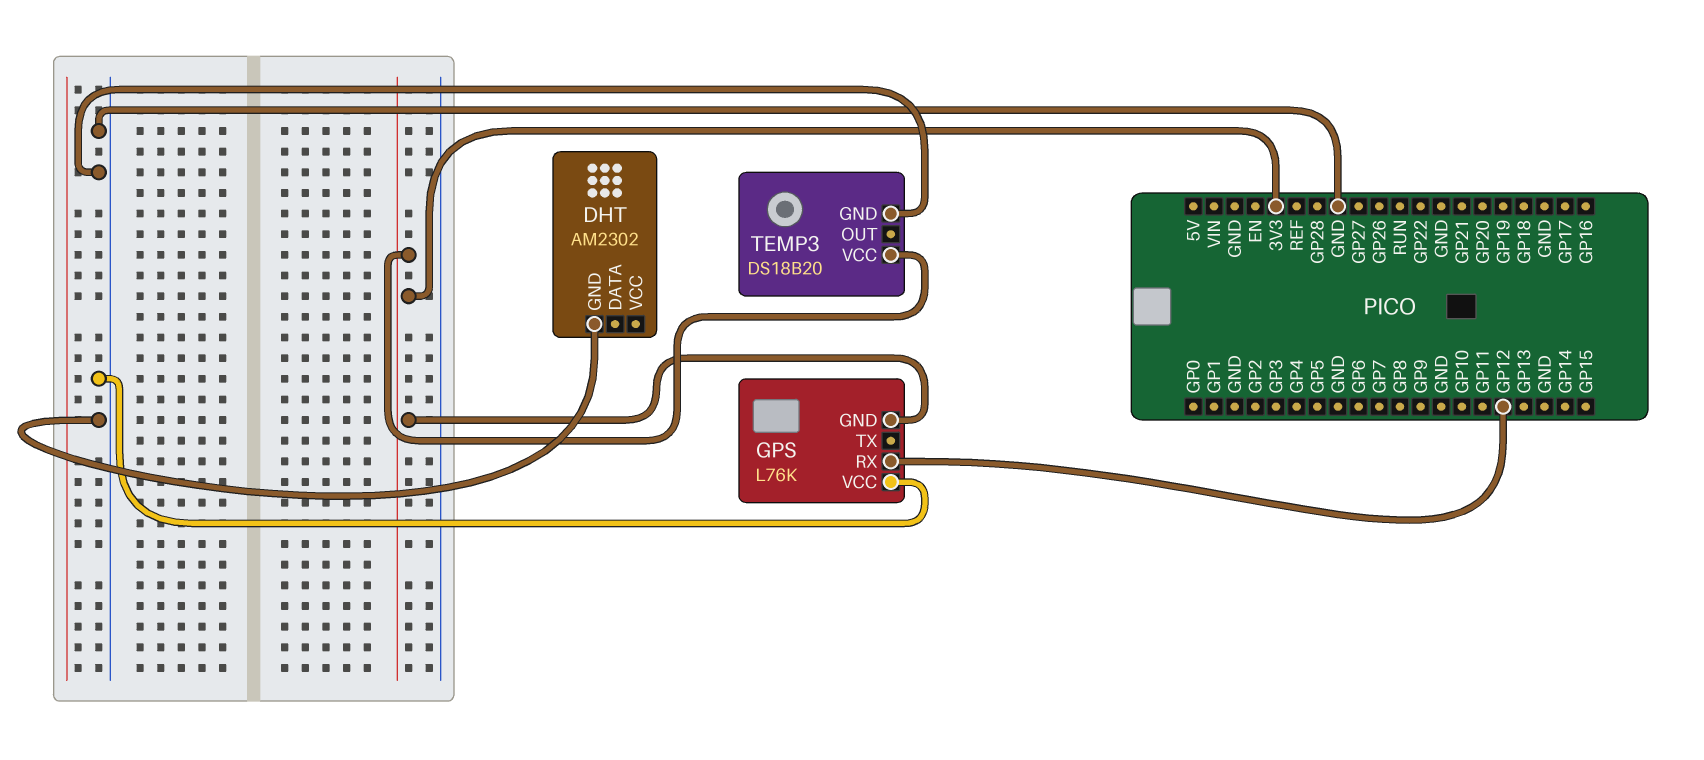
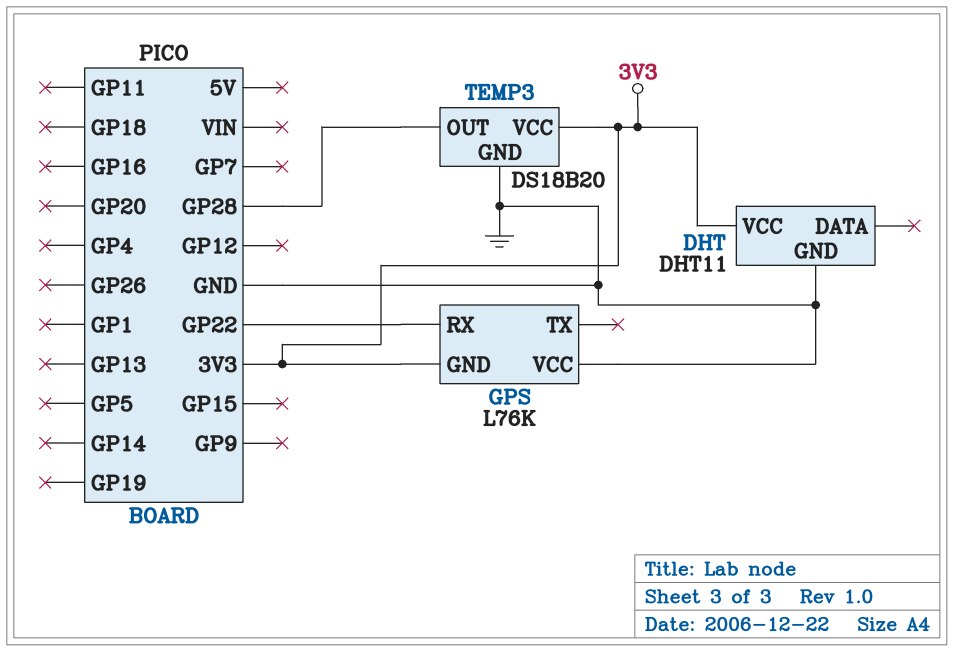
DHT: AM2302 -> DHT11
DHT pin VCC: none -> 3V3
GPS pin RX: GP12 -> GP22
TEMP3 pin OUT: none -> GP28

